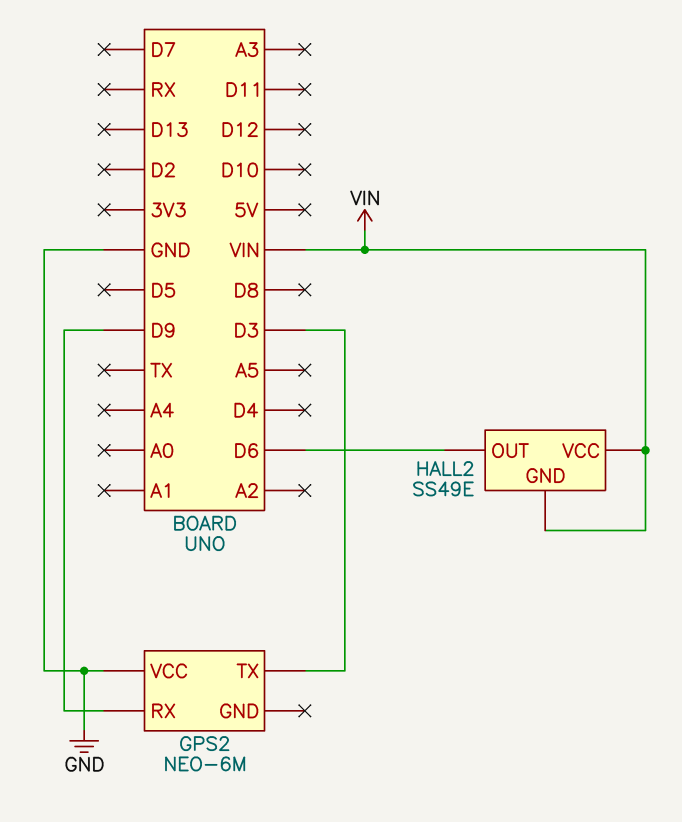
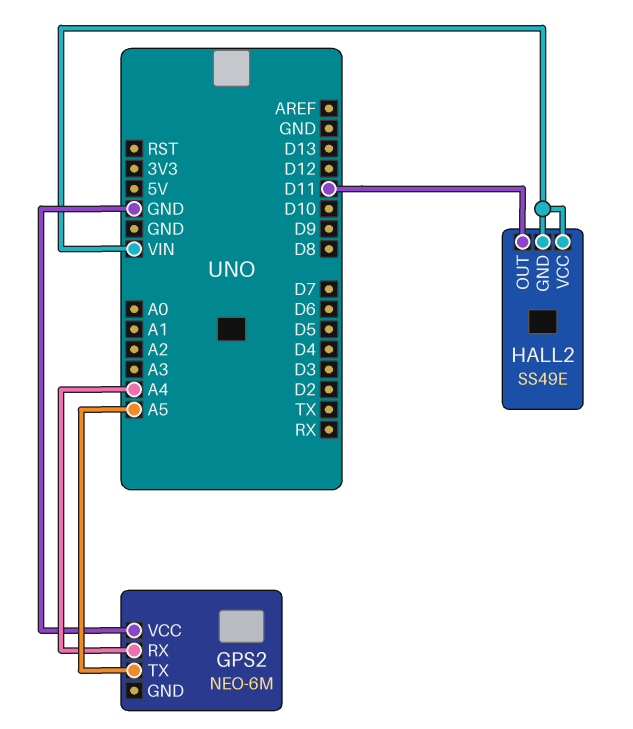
GPS2 pin RX: D9 -> A4
GPS2 pin TX: D3 -> A5
HALL2 pin OUT: D6 -> D11

